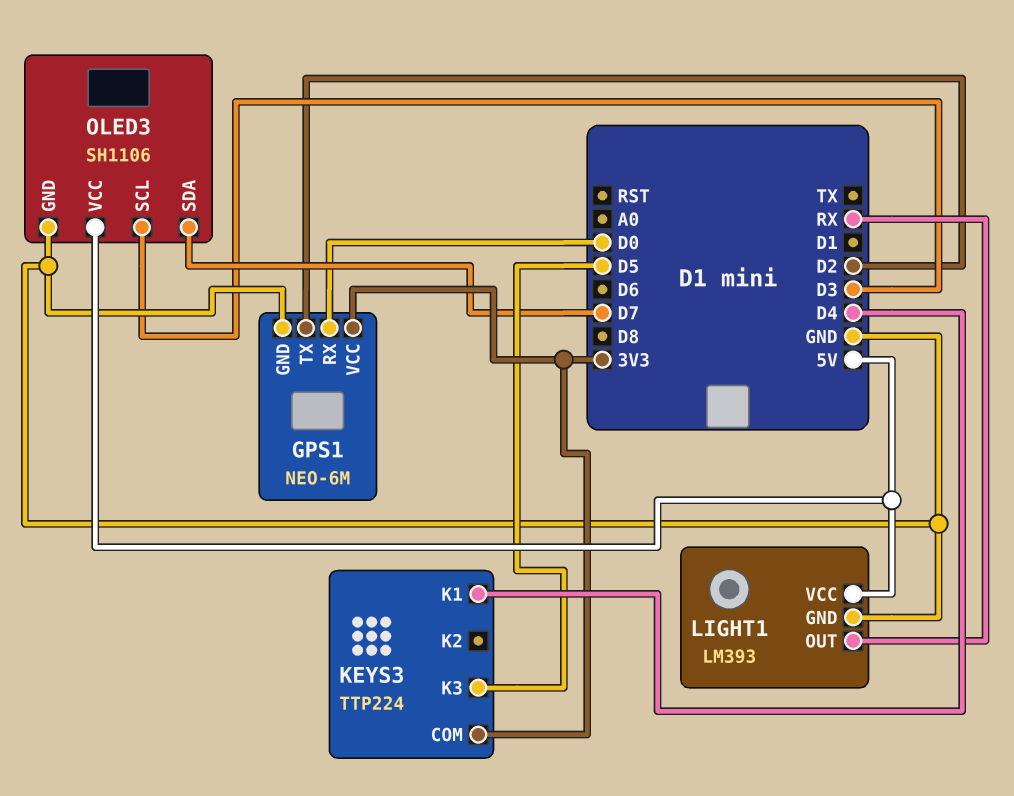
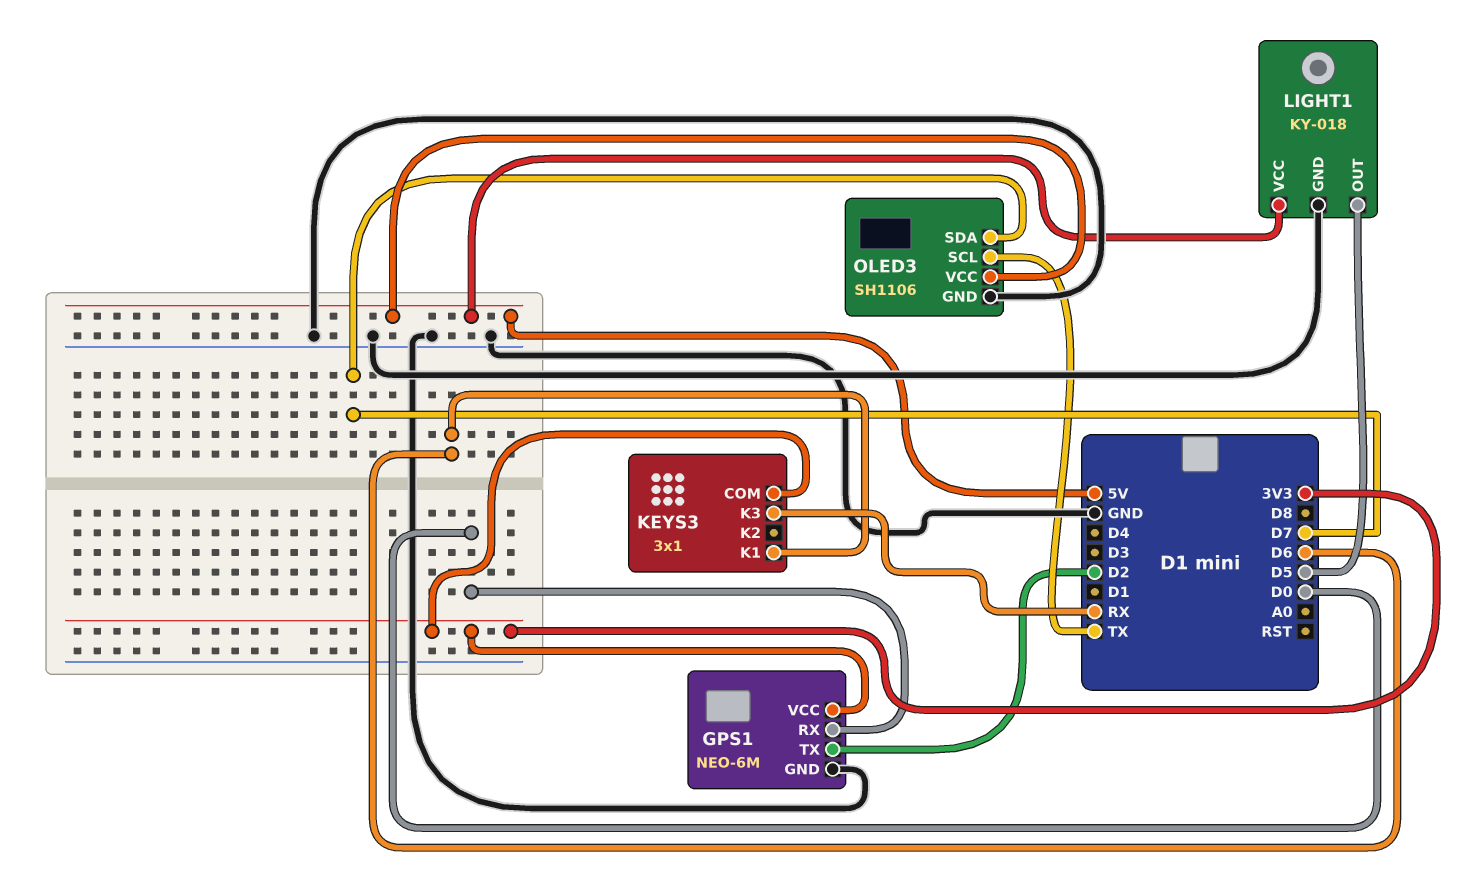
KEYS3: TTP224 -> 3x1
KEYS3 pin K1: D4 -> D6
KEYS3 pin K3: D5 -> RX
LIGHT1: LM393 -> KY-018
LIGHT1 pin OUT: RX -> D5
OLED3 pin SCL: D3 -> TX

